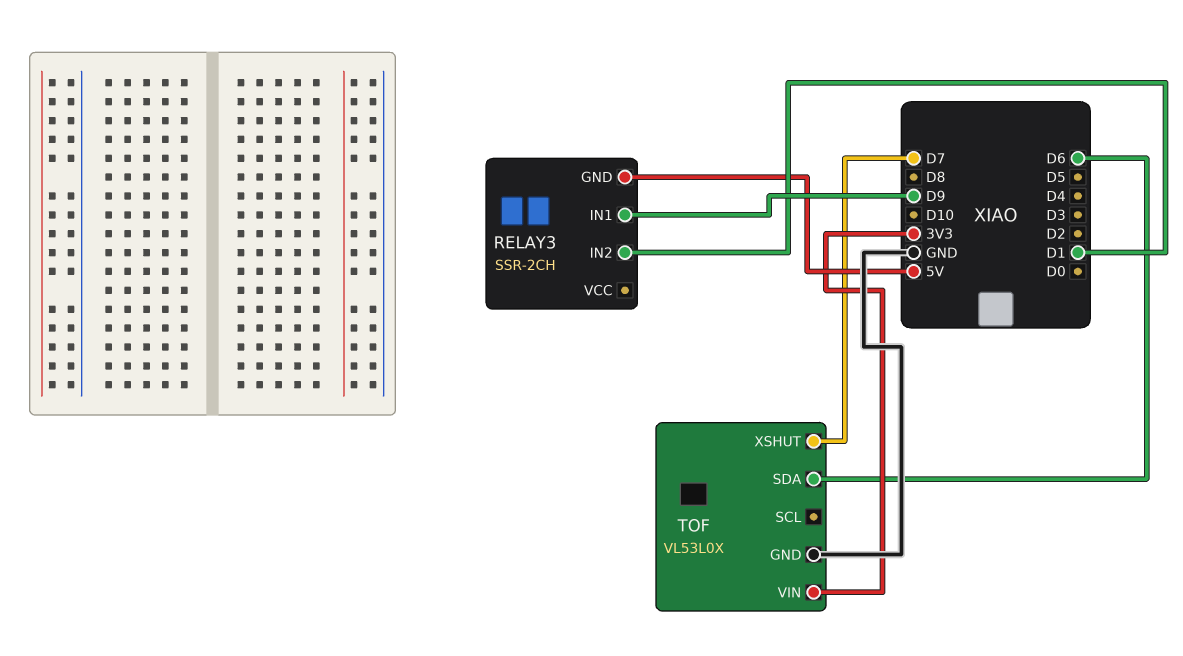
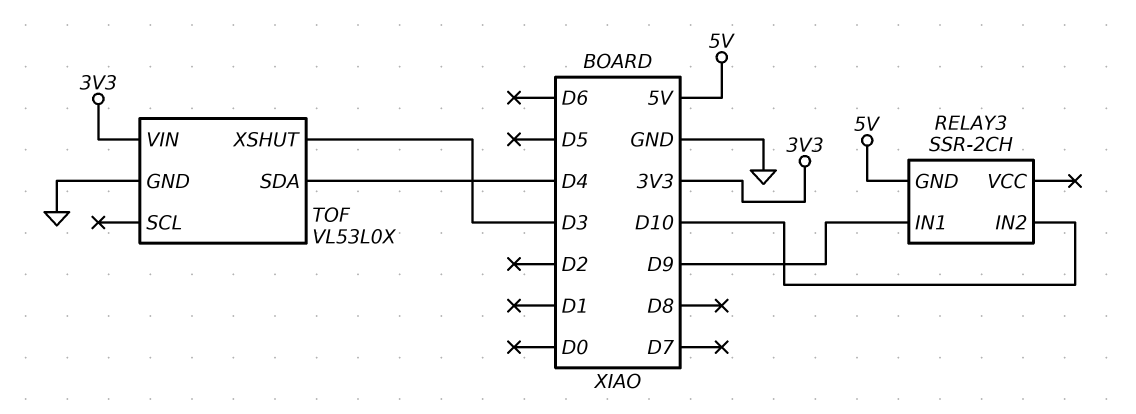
RELAY3 pin IN2: D1 -> D10
TOF pin SDA: D6 -> D4
TOF pin XSHUT: D7 -> D3

